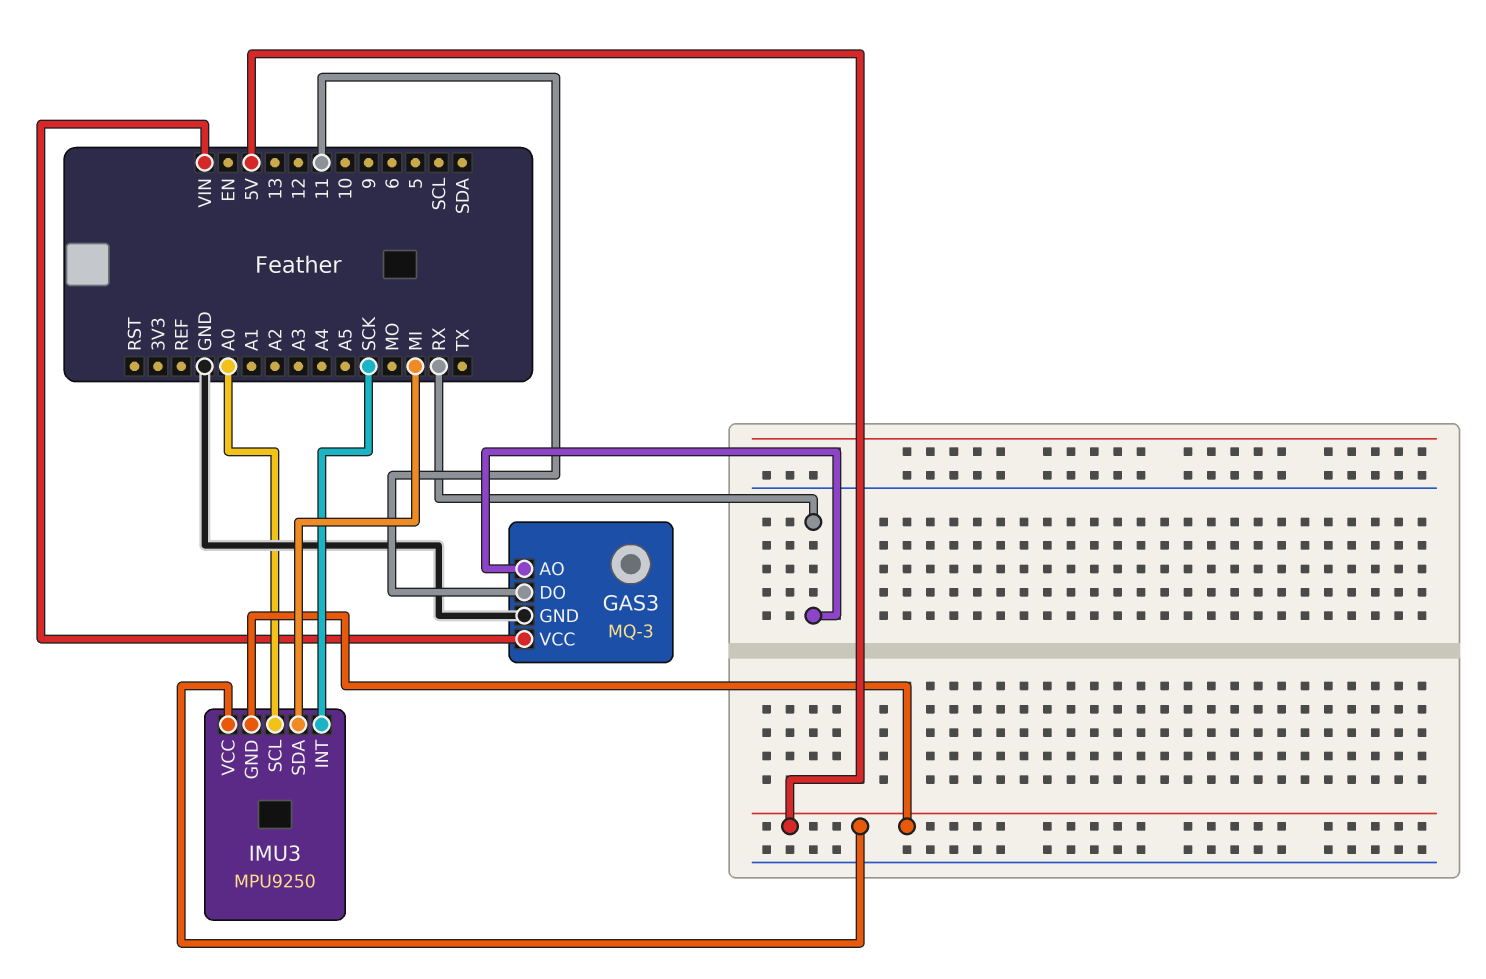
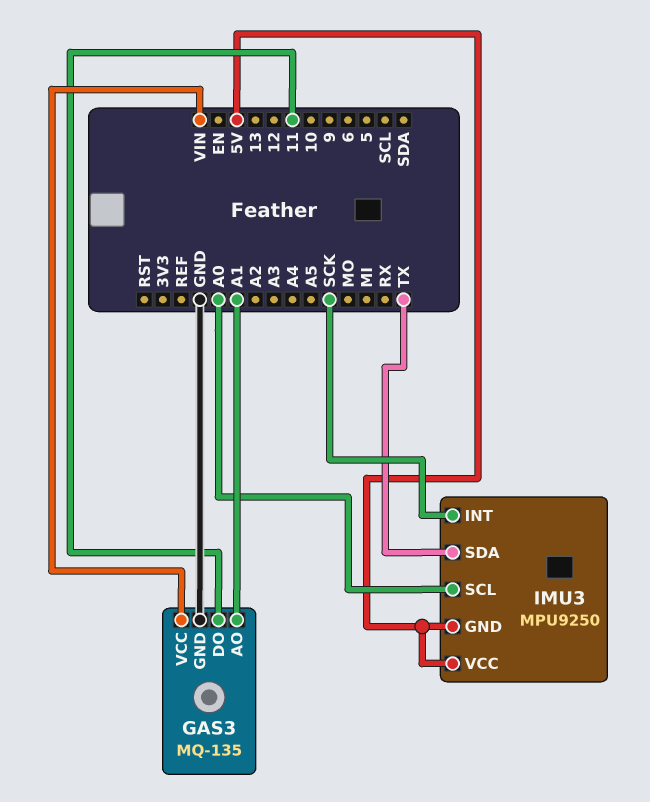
GAS3: MQ-3 -> MQ-135
GAS3 pin AO: RX -> A1
IMU3 pin SDA: MI -> TX

